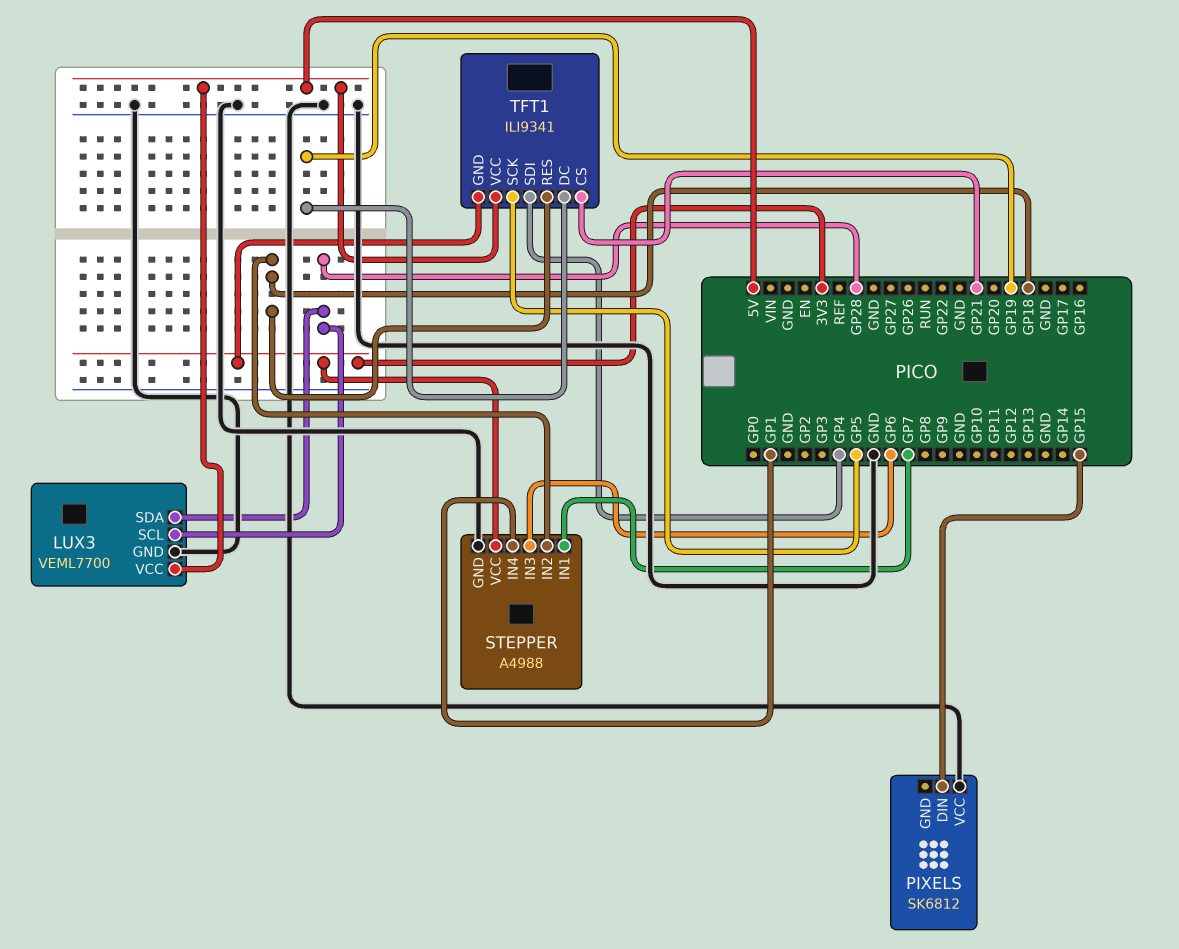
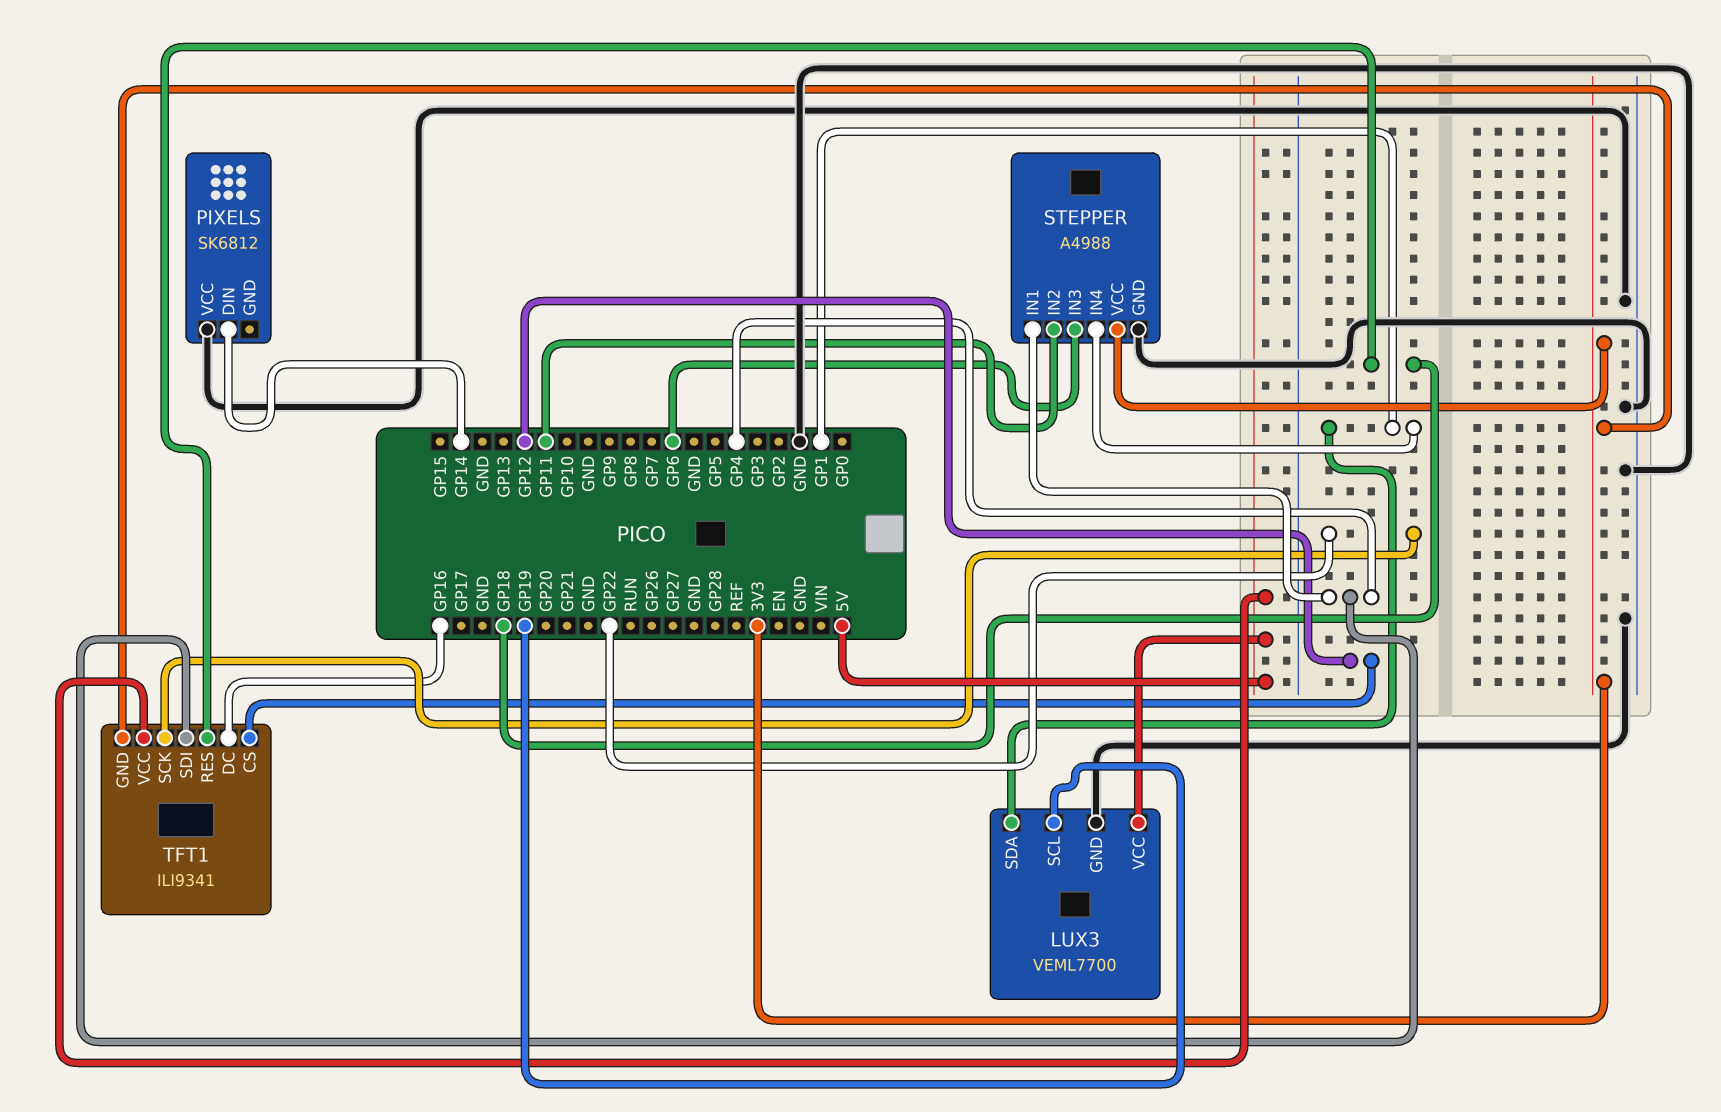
LUX3 pin SCL: GP28 -> GP19
LUX3 pin SDA: GP28 -> GP1
PIXELS pin DIN: GP15 -> GP14
STEPPER pin IN1: GP7 -> GP4
STEPPER pin IN2: GP18 -> GP11
TFT1 pin CS: GP21 -> GP12
TFT1 pin DC: GP19 -> GP16
TFT1 pin SCK: GP5 -> GP22

